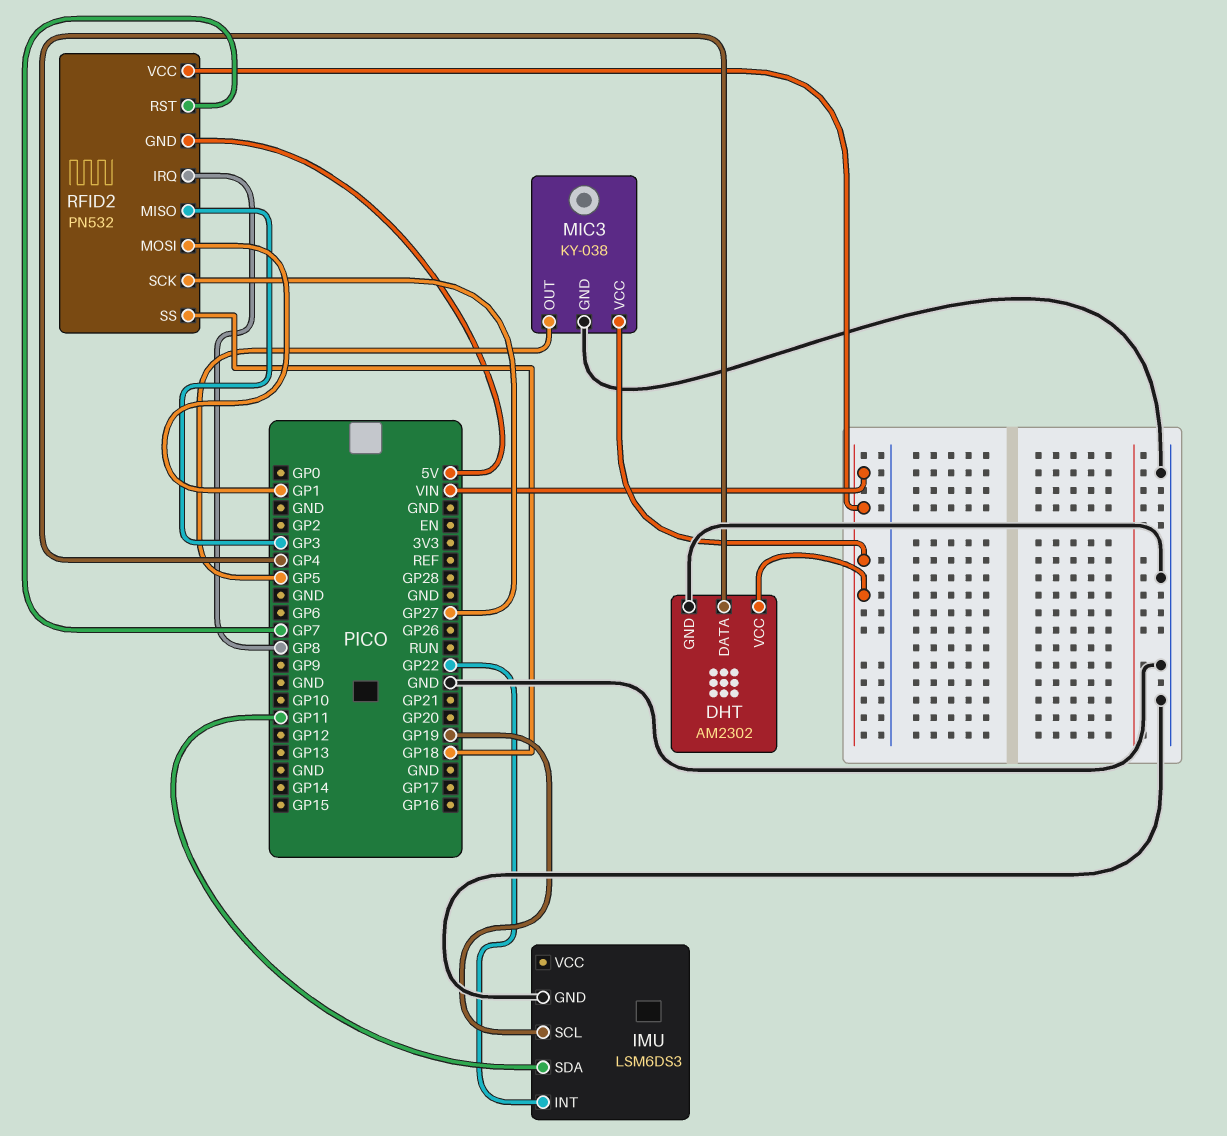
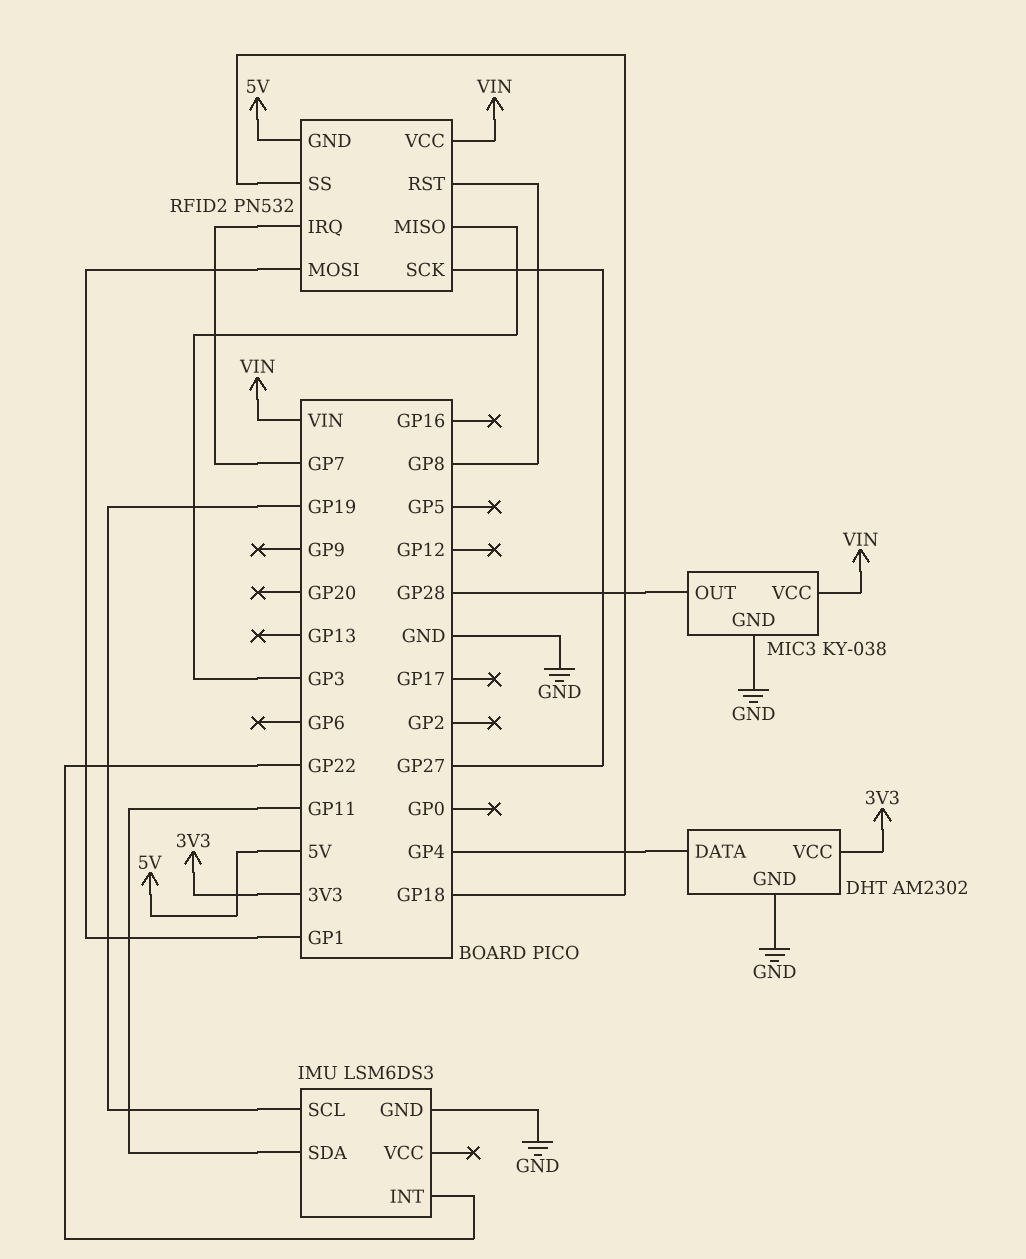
DHT pin VCC: VIN -> 3V3
MIC3 pin OUT: GP5 -> GP28
RFID2 pin IRQ: GP8 -> GP7
RFID2 pin RST: GP7 -> GP8

